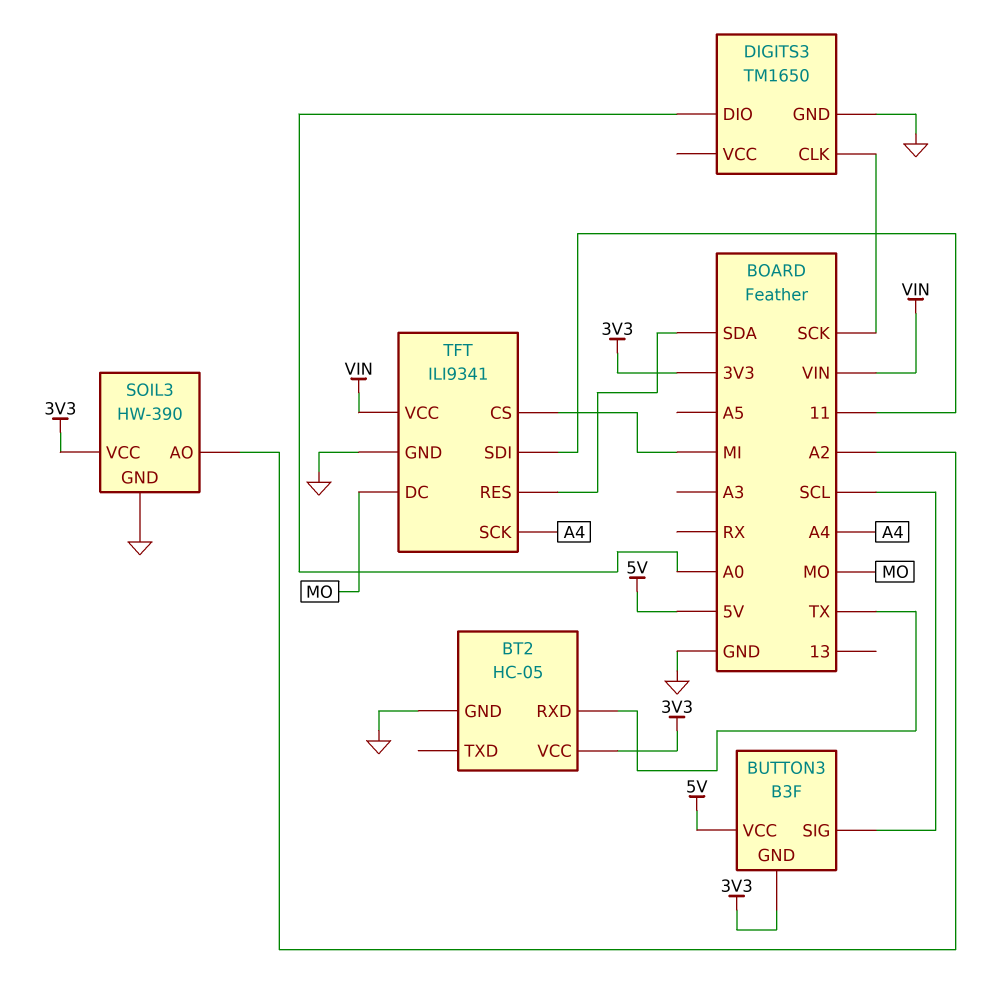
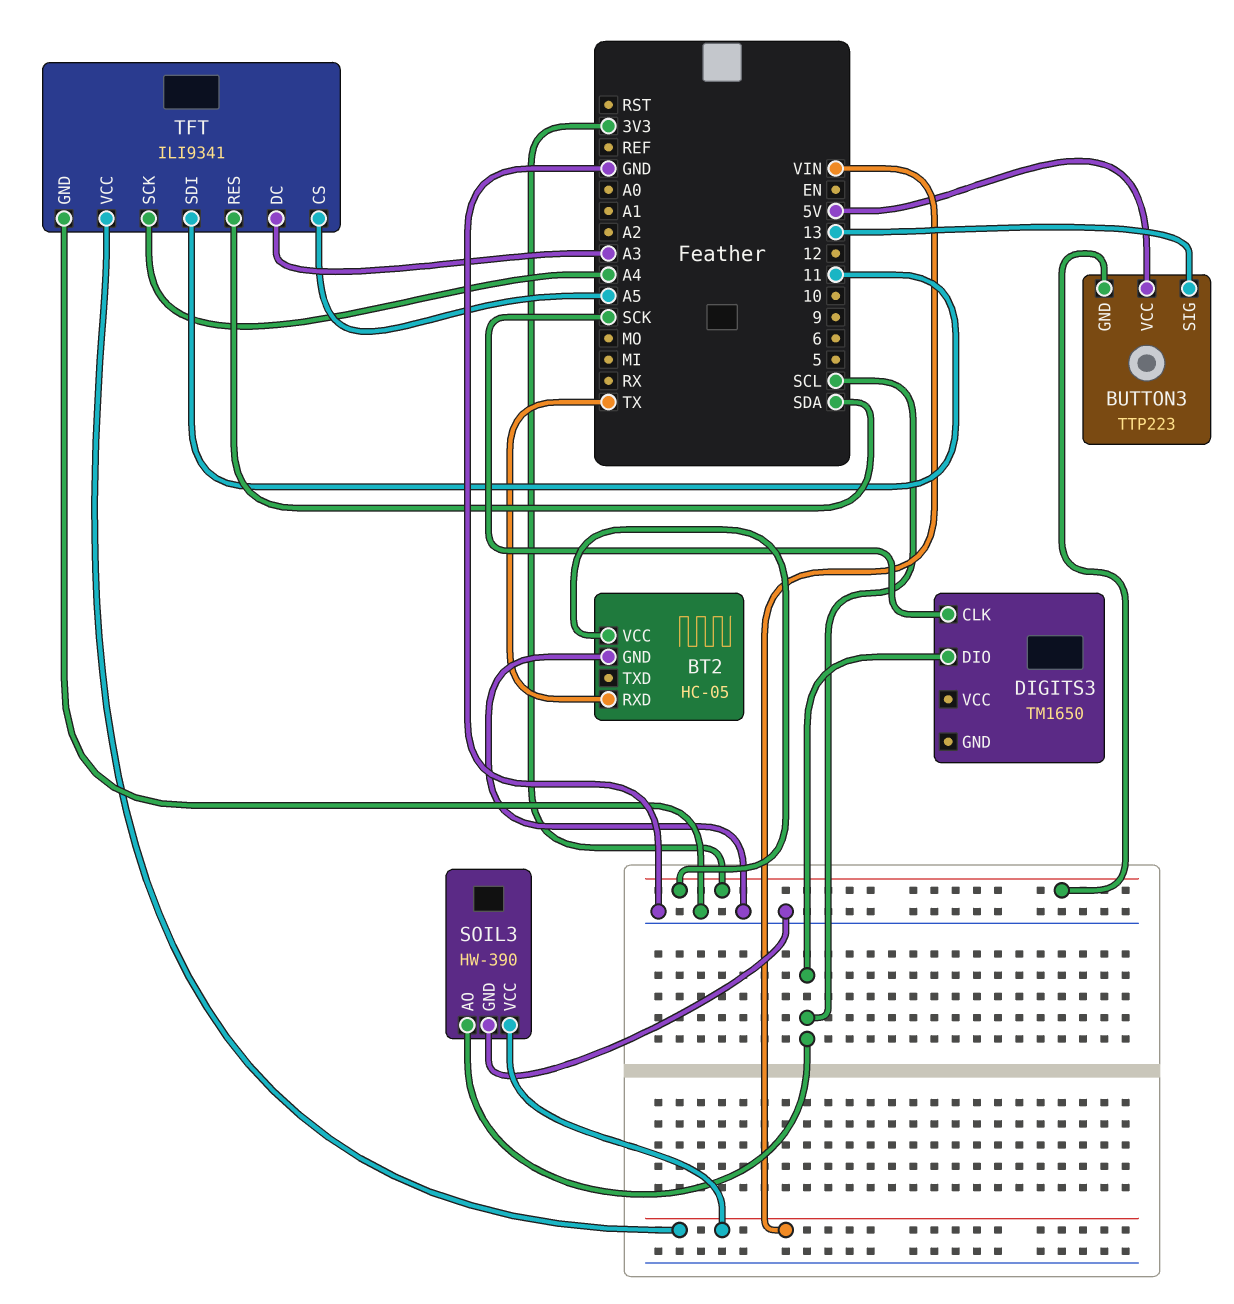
BUTTON3: B3F -> TTP223
BUTTON3 pin SIG: SCL -> 13
DIGITS3 pin DIO: A0 -> SCL
DIGITS3 pin GND: GND -> none
SOIL3 pin AO: A2 -> SCL
SOIL3 pin VCC: 3V3 -> VIN
TFT pin CS: MI -> A5
TFT pin DC: MO -> A3

